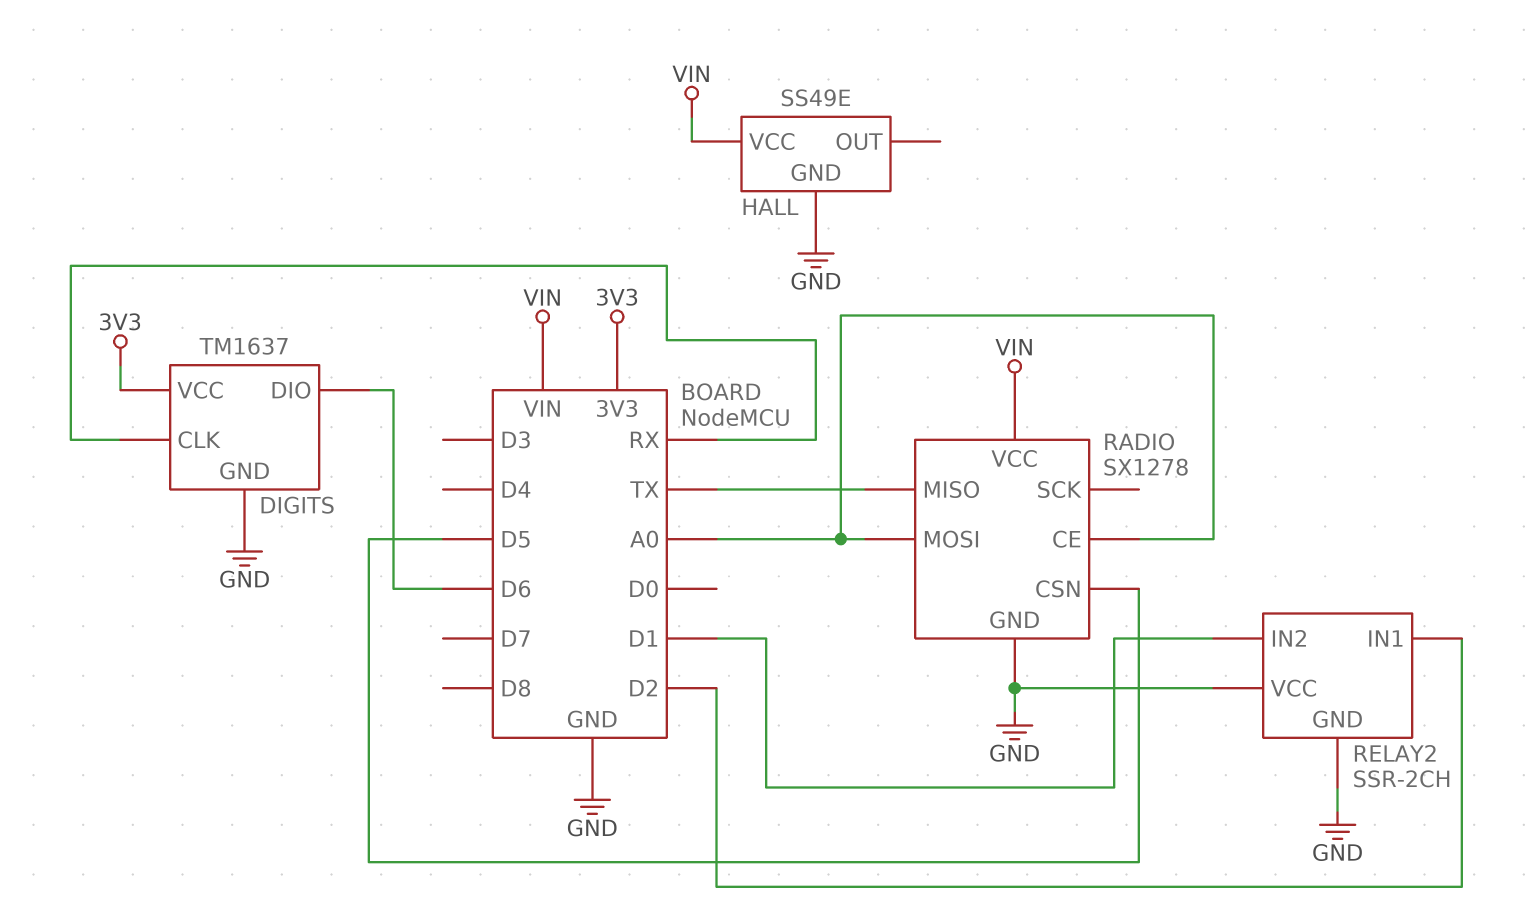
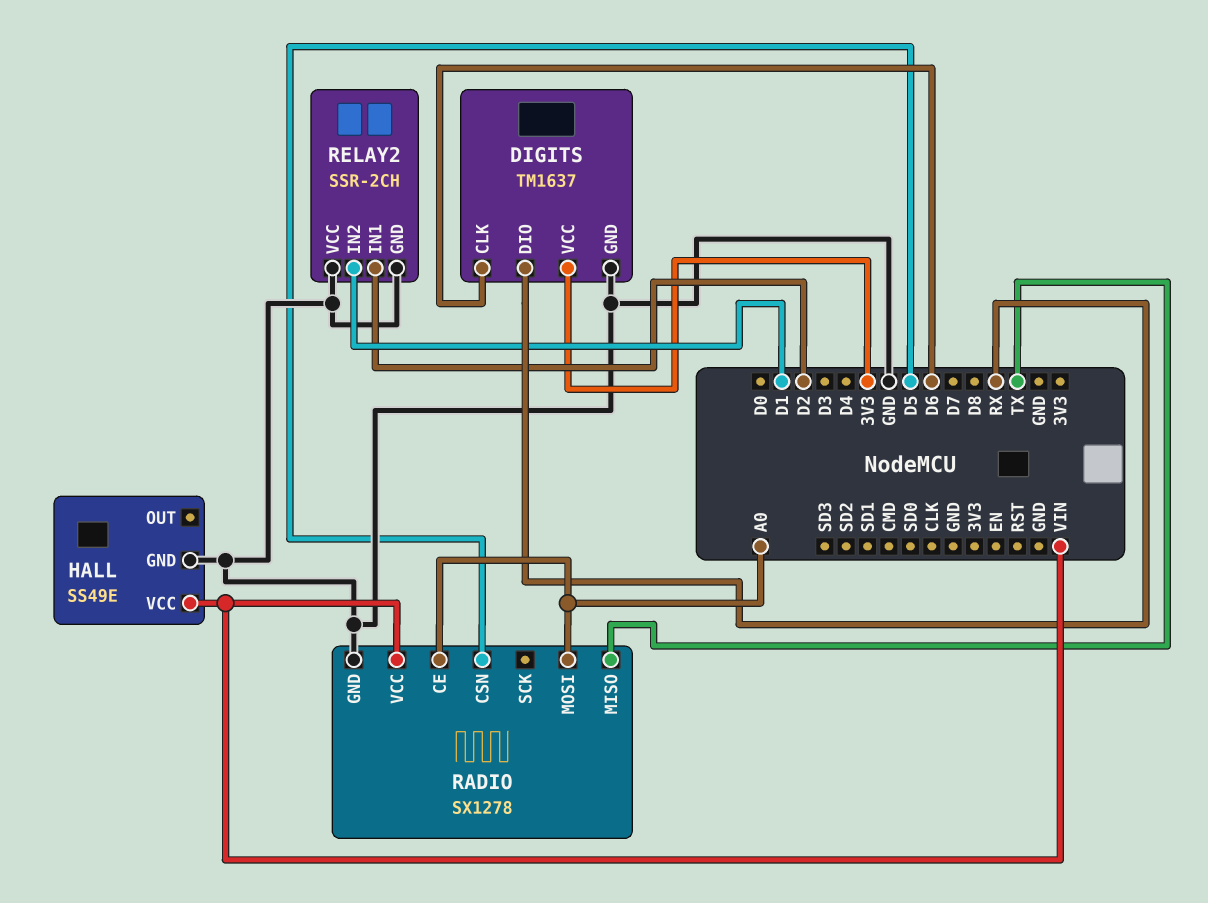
DIGITS pin CLK: RX -> D6
DIGITS pin DIO: D6 -> RX

